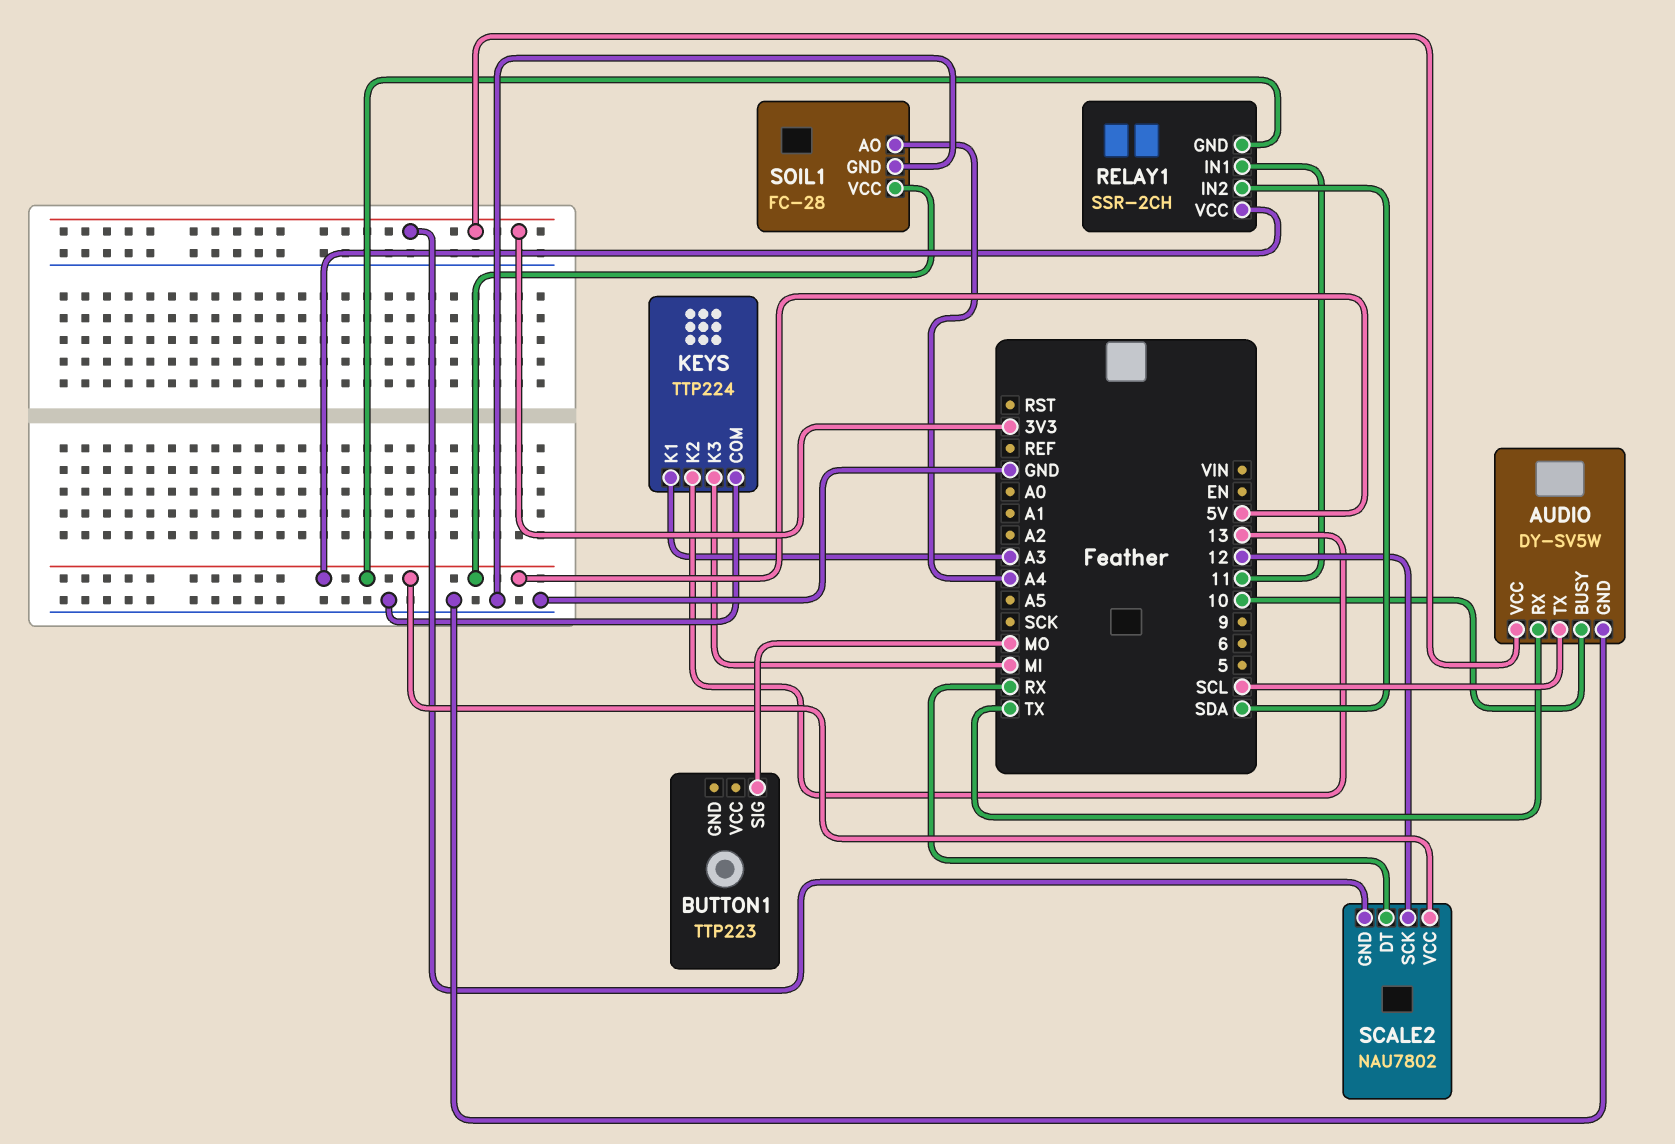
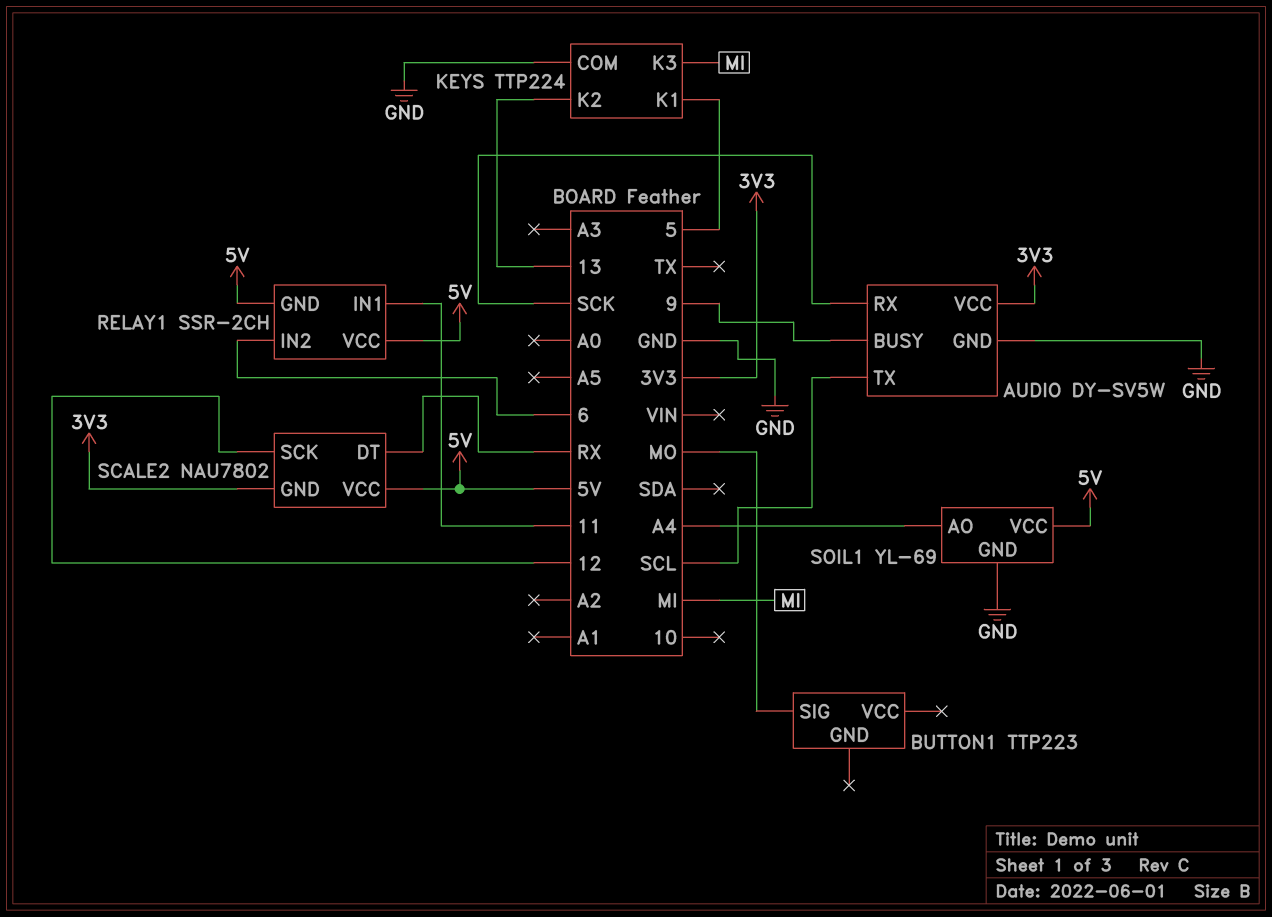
AUDIO pin BUSY: 10 -> 9
AUDIO pin RX: TX -> SCK
KEYS pin K1: A3 -> 5
RELAY1 pin IN2: SDA -> 6
SOIL1: FC-28 -> YL-69

